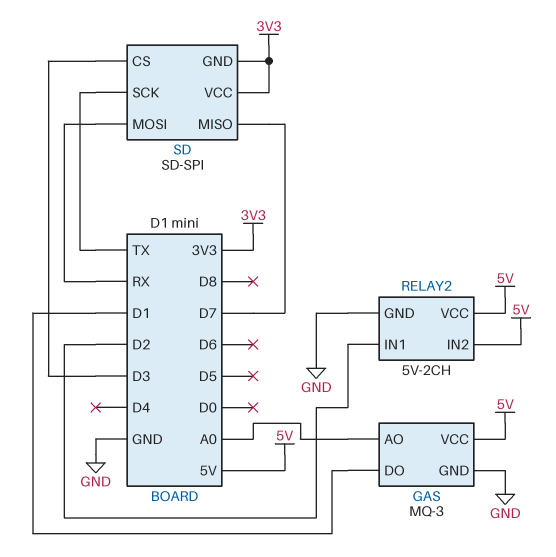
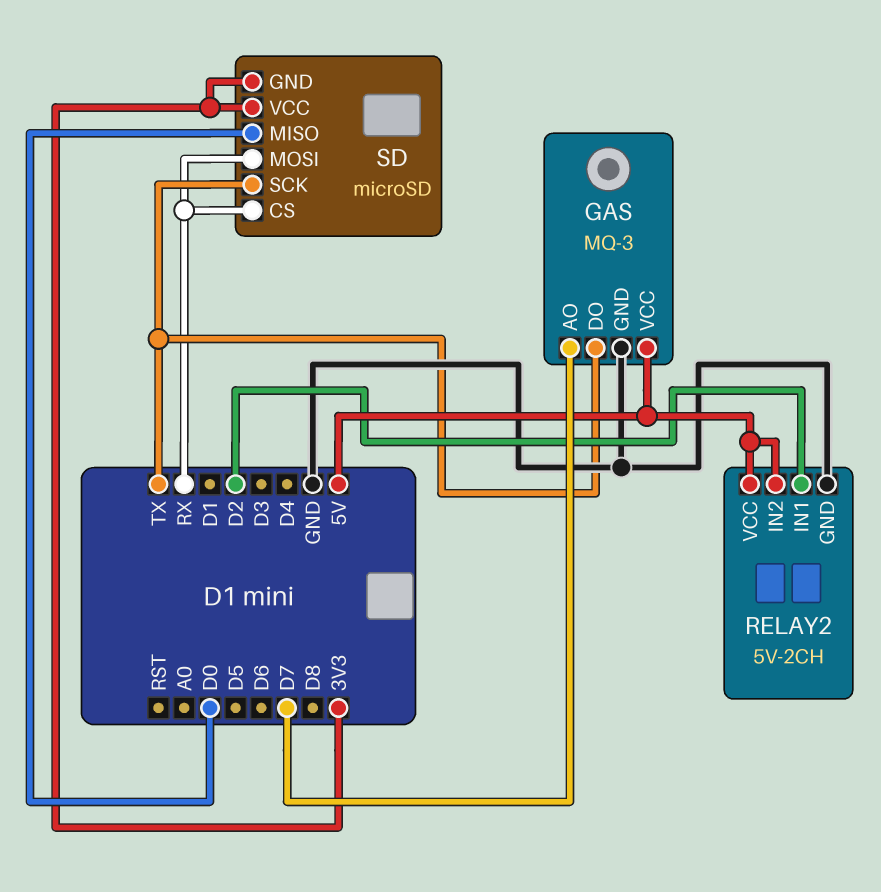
GAS pin AO: A0 -> D7
GAS pin DO: D1 -> TX
SD: SD-SPI -> microSD
SD pin CS: D3 -> RX
SD pin MISO: D7 -> D0

